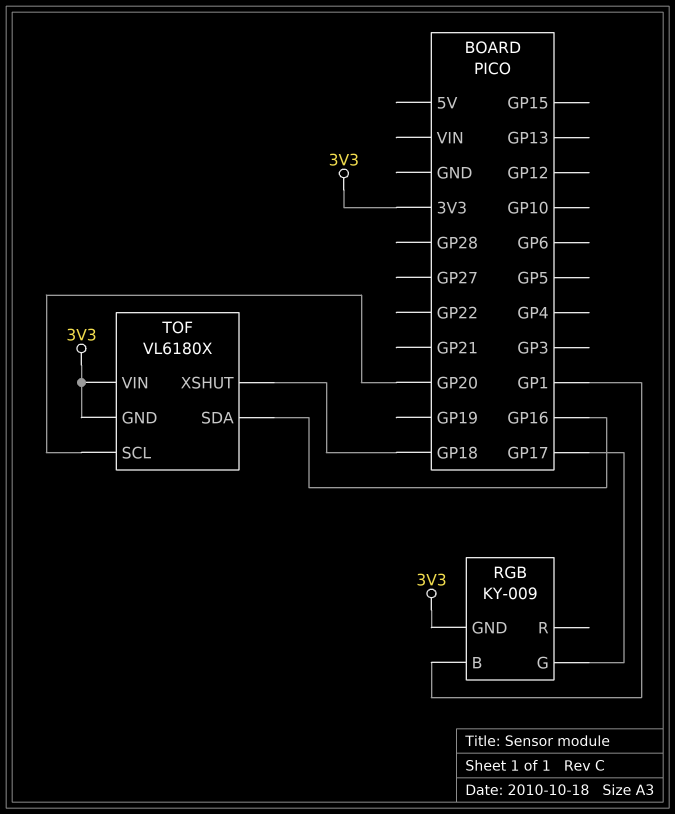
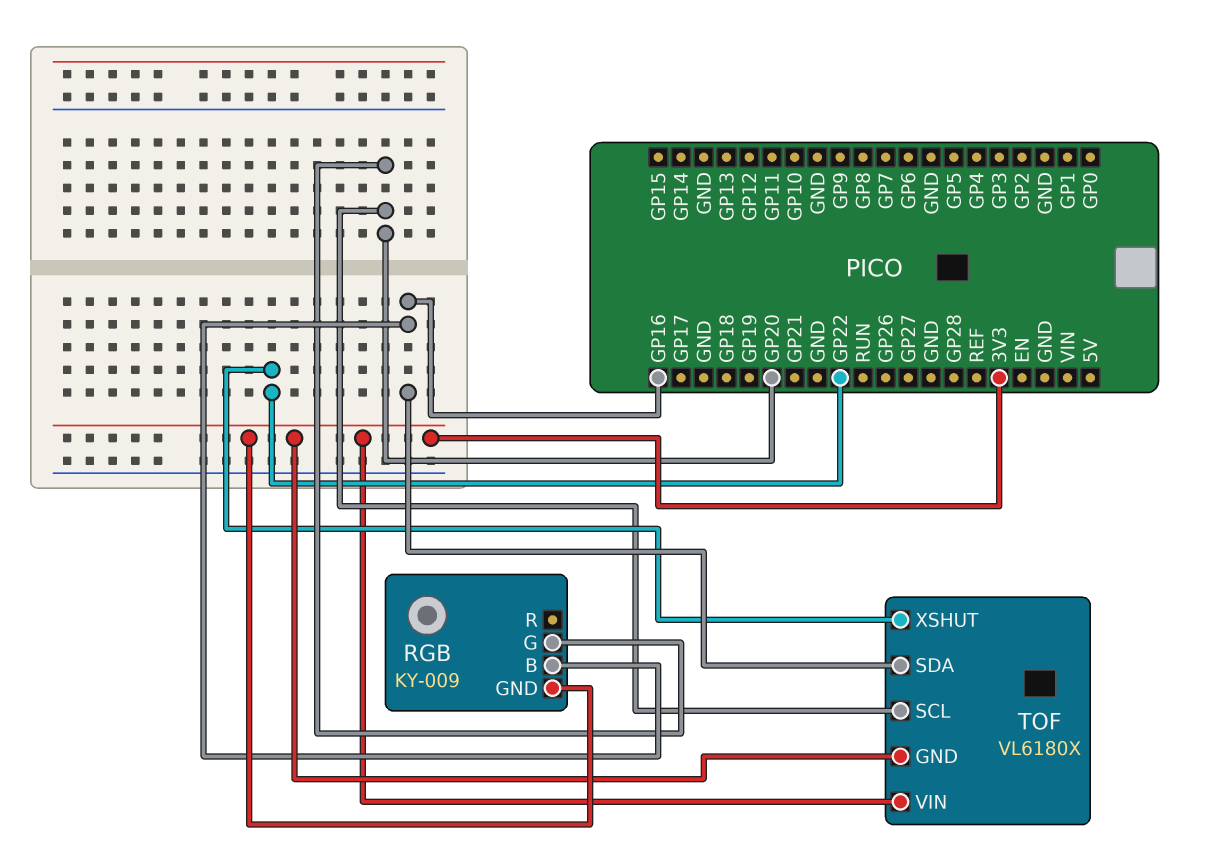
RGB pin B: GP1 -> GP16
RGB pin G: GP17 -> GP20
TOF pin XSHUT: GP18 -> GP22

